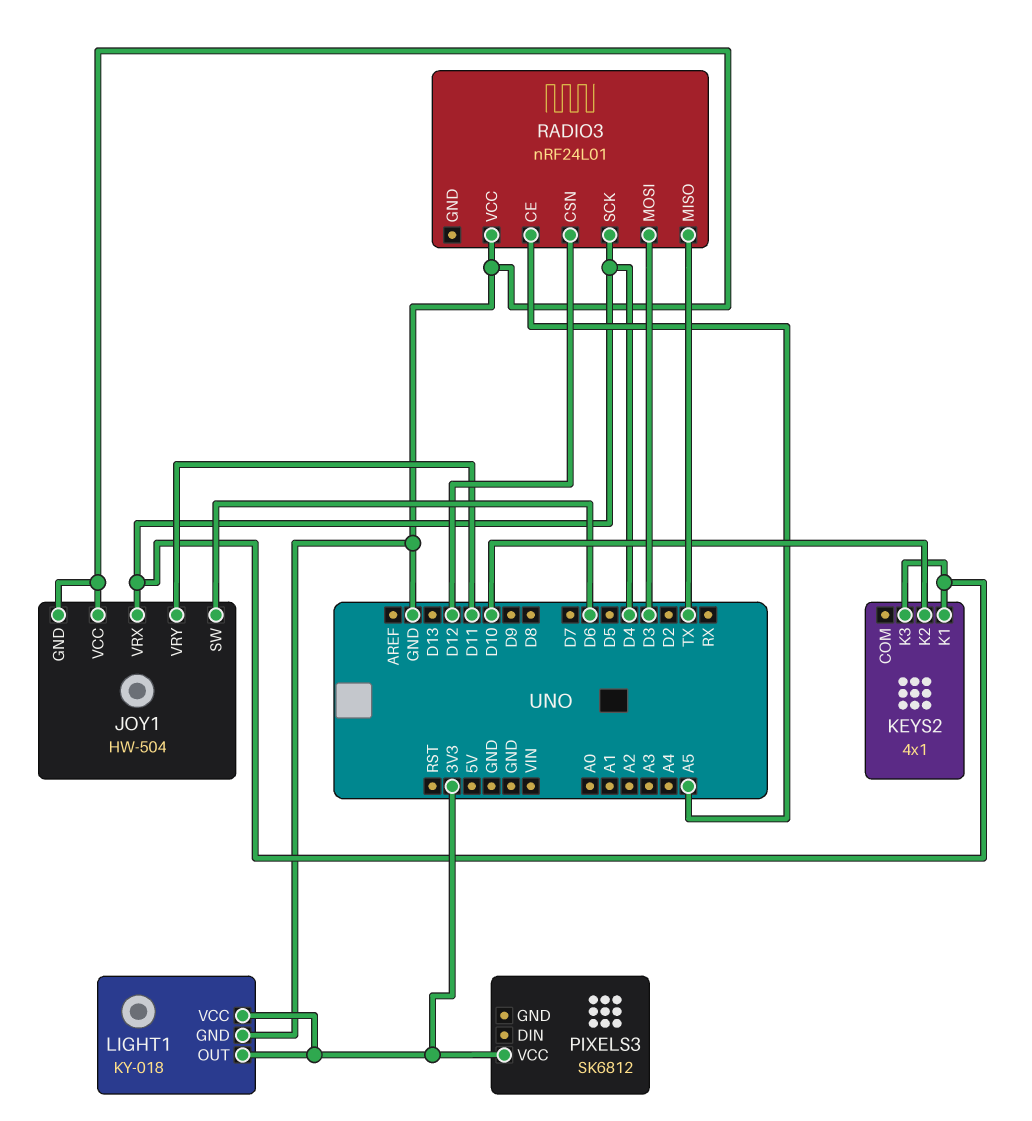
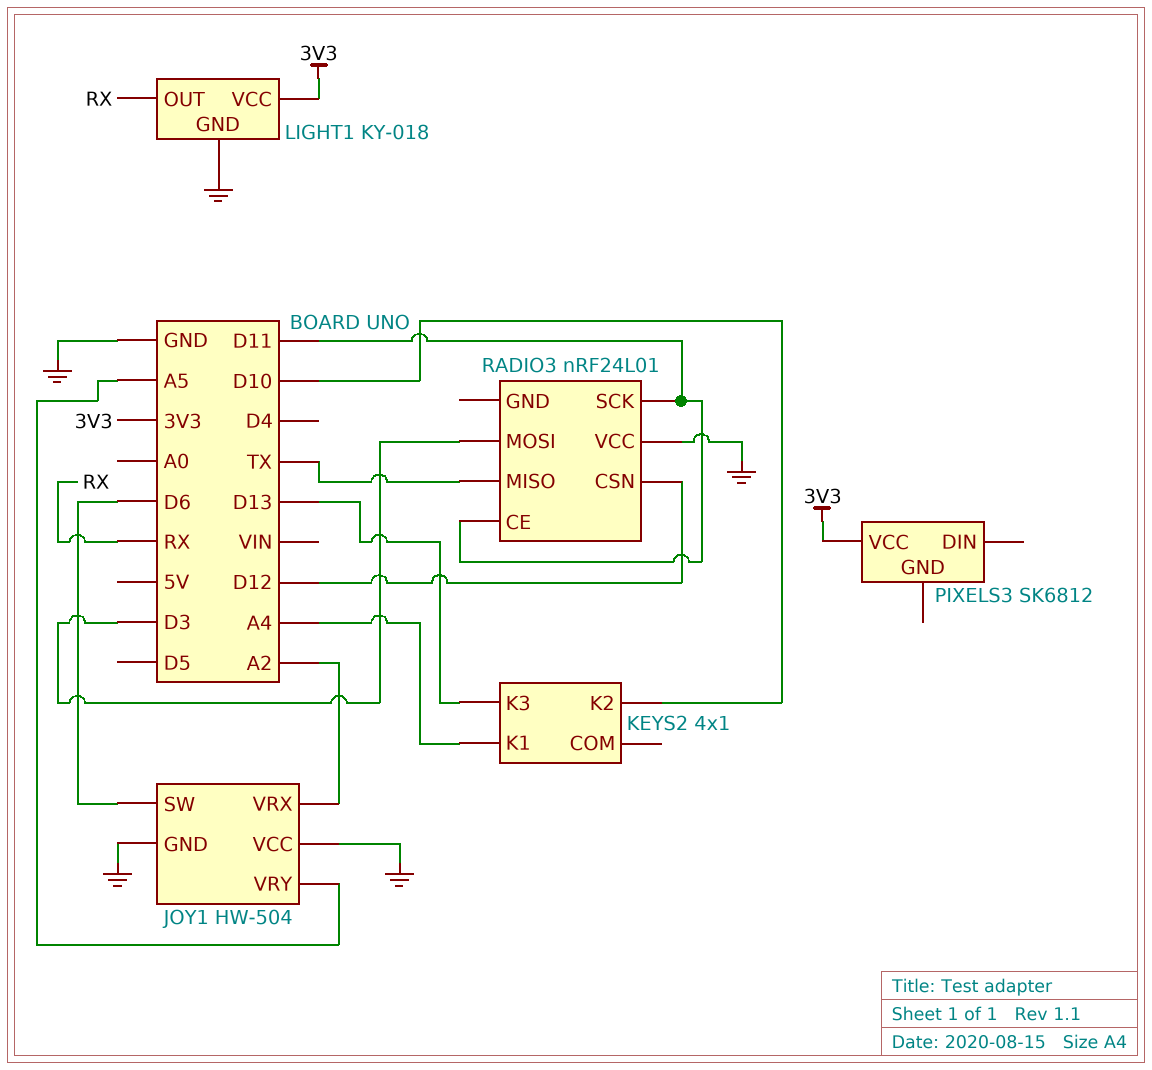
JOY1 pin VRX: D4 -> A2
JOY1 pin VRY: D11 -> A5
KEYS2 pin K1: D4 -> A4
KEYS2 pin K3: D4 -> D13
LIGHT1 pin OUT: 3V3 -> RX
RADIO3 pin CE: A5 -> D11
RADIO3 pin SCK: D4 -> D11

